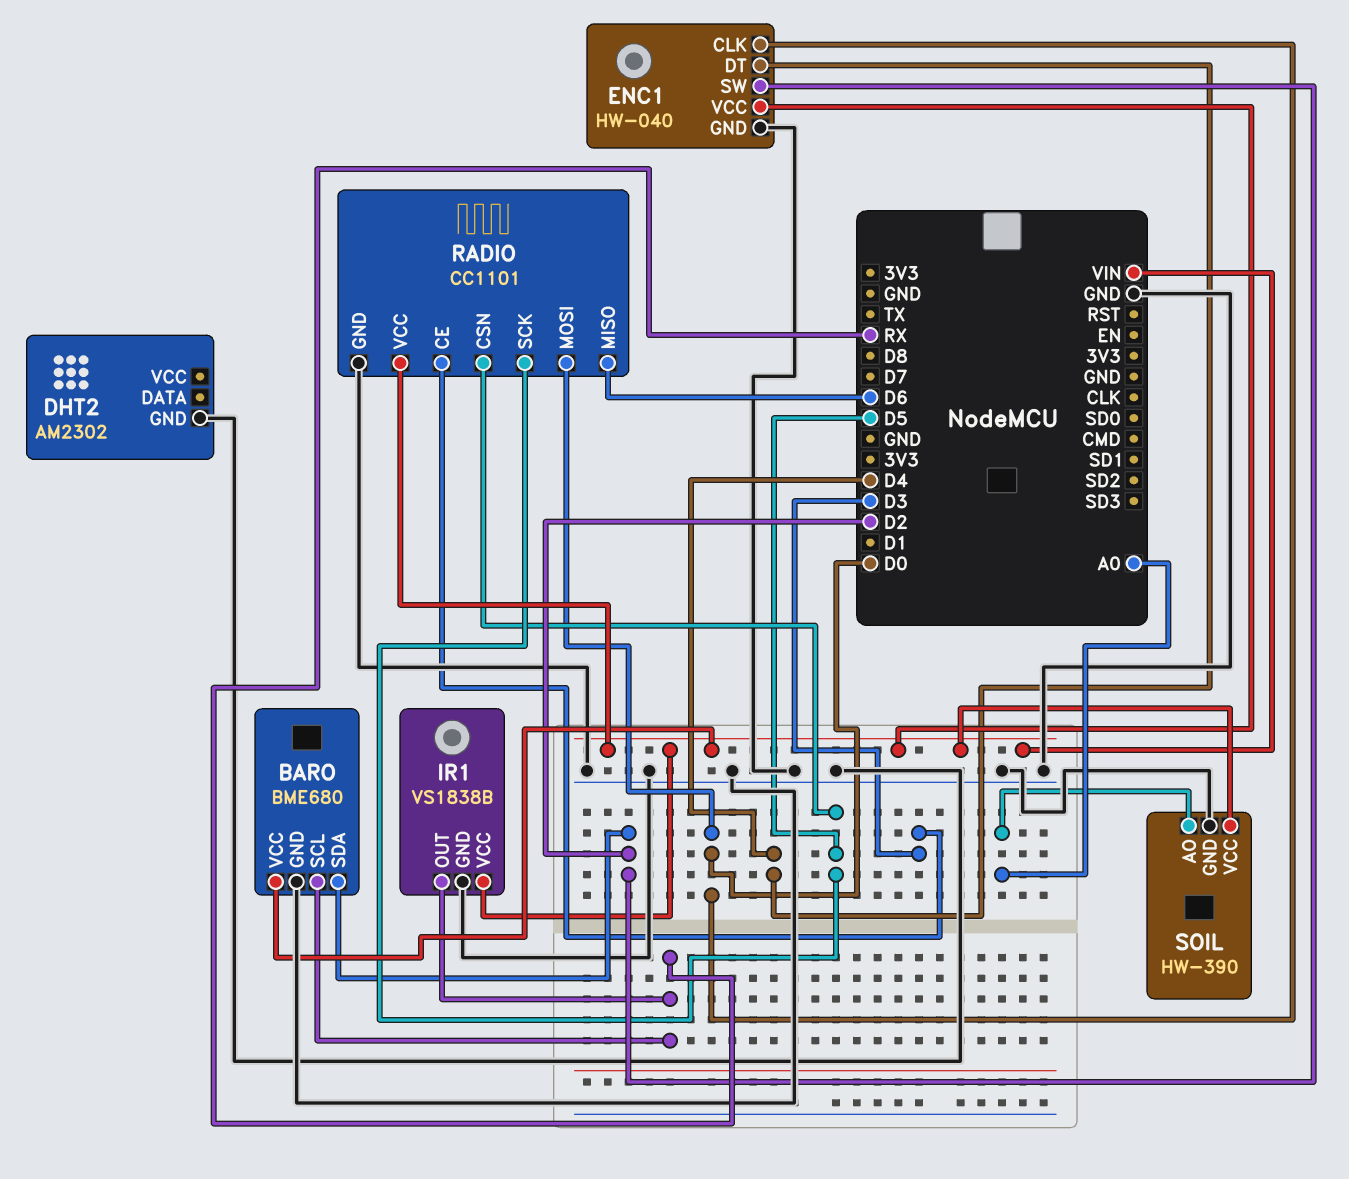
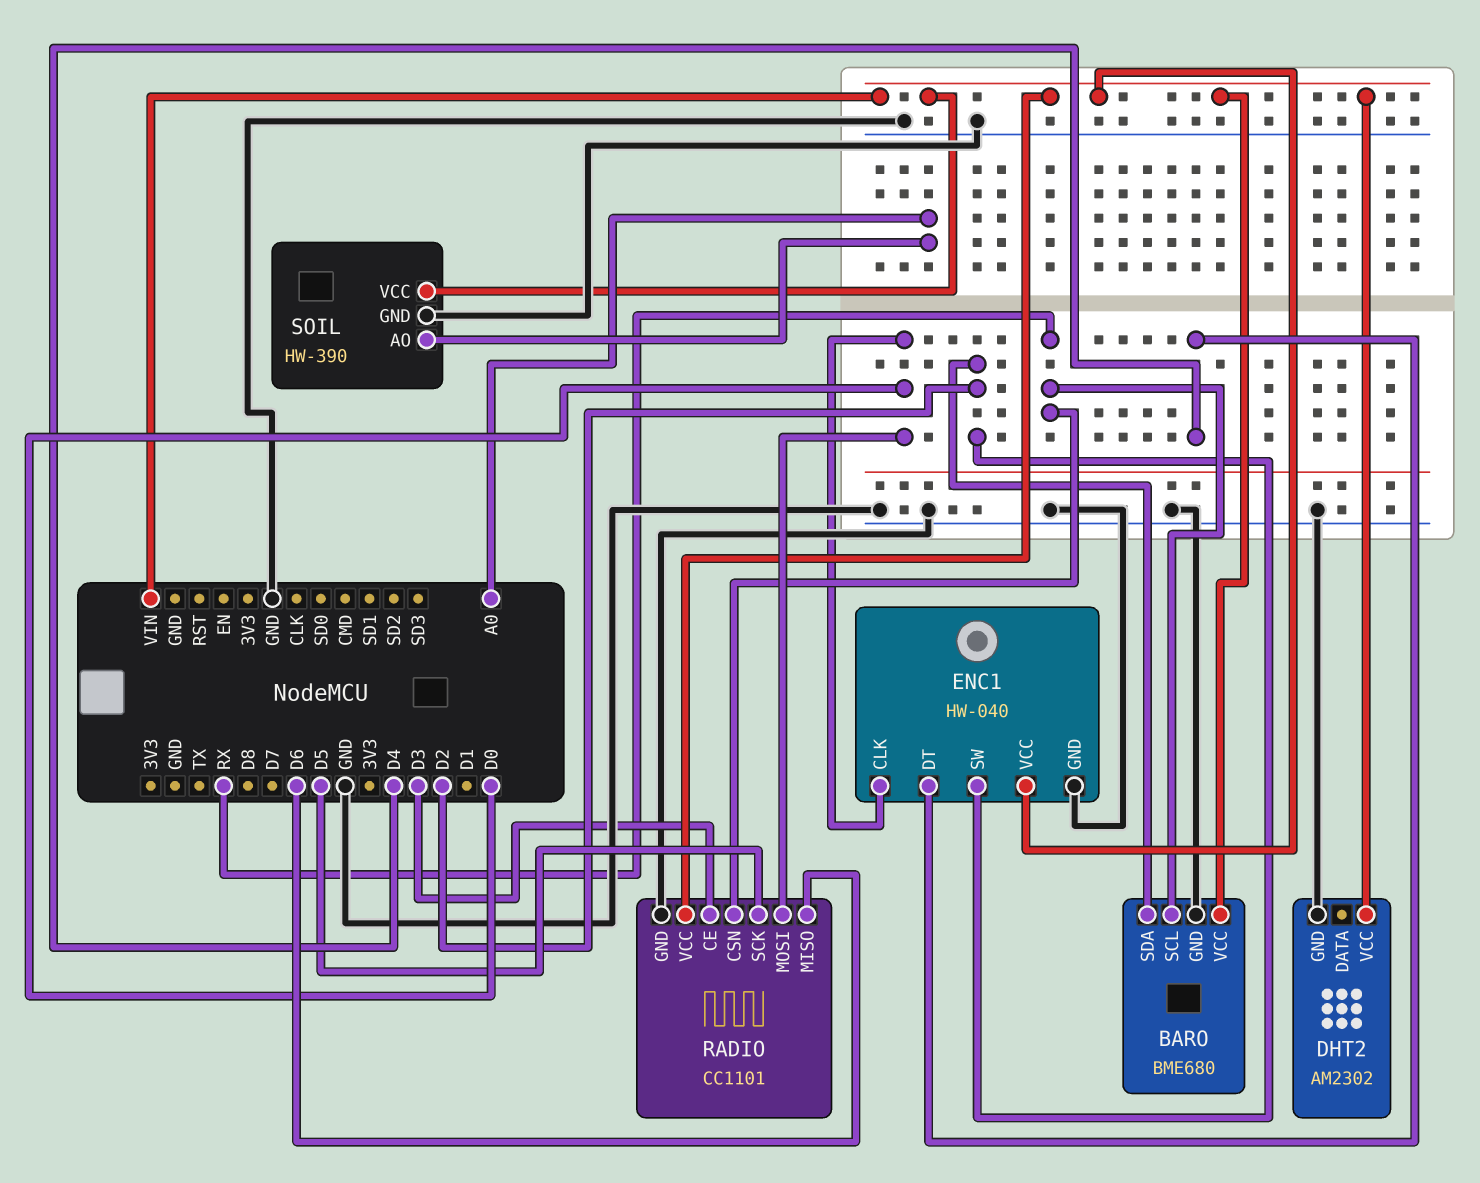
DHT2 pin VCC: none -> VIN
IR1: VS1838B -> none
IR1 pin GND: GND -> none
IR1 pin OUT: RX -> none
IR1 pin VCC: VIN -> none
RADIO pin CSN: D5 -> RX

